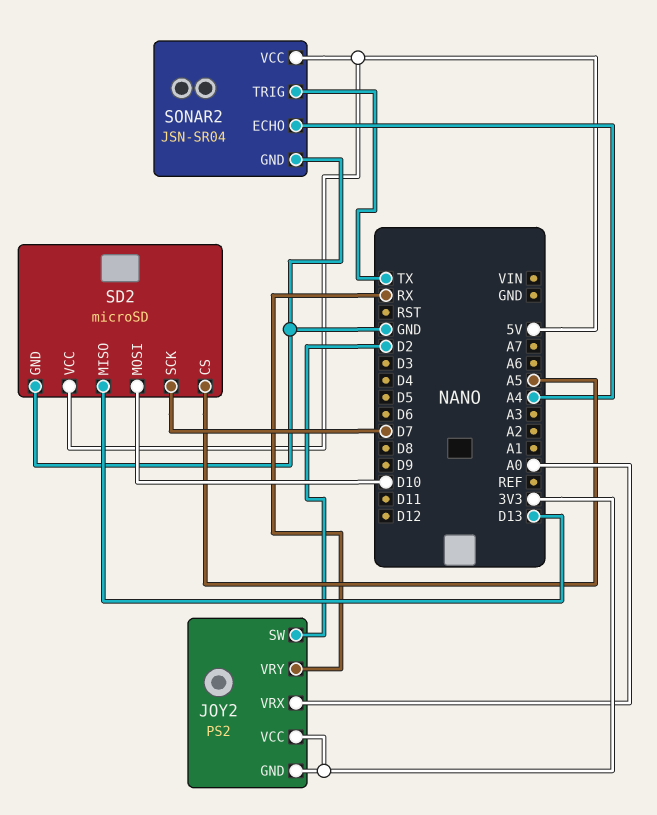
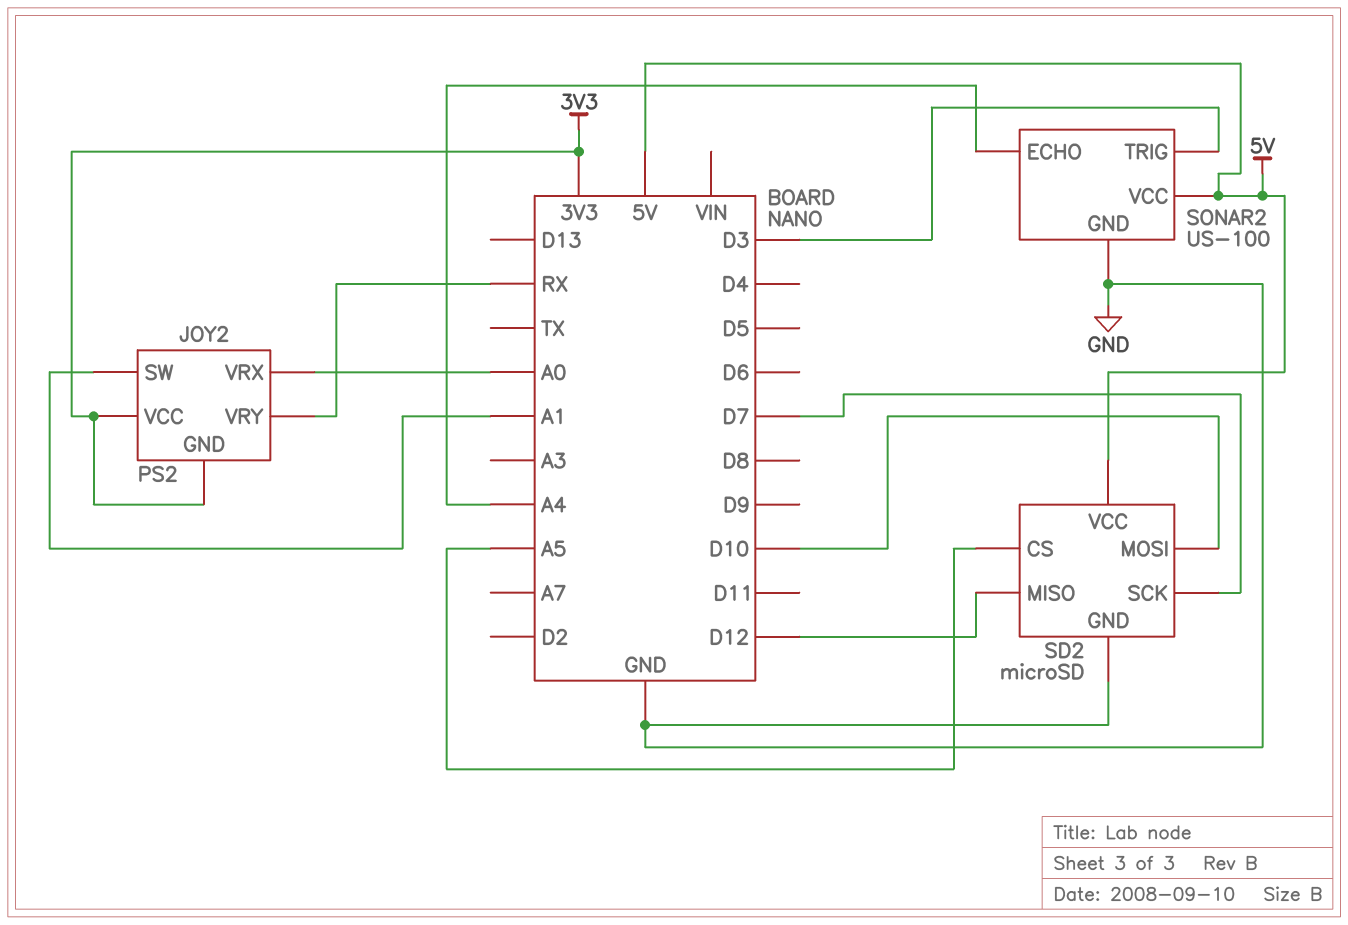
JOY2 pin SW: D2 -> A1
SD2 pin MISO: D13 -> D12
SONAR2: JSN-SR04 -> US-100
SONAR2 pin TRIG: TX -> D3

